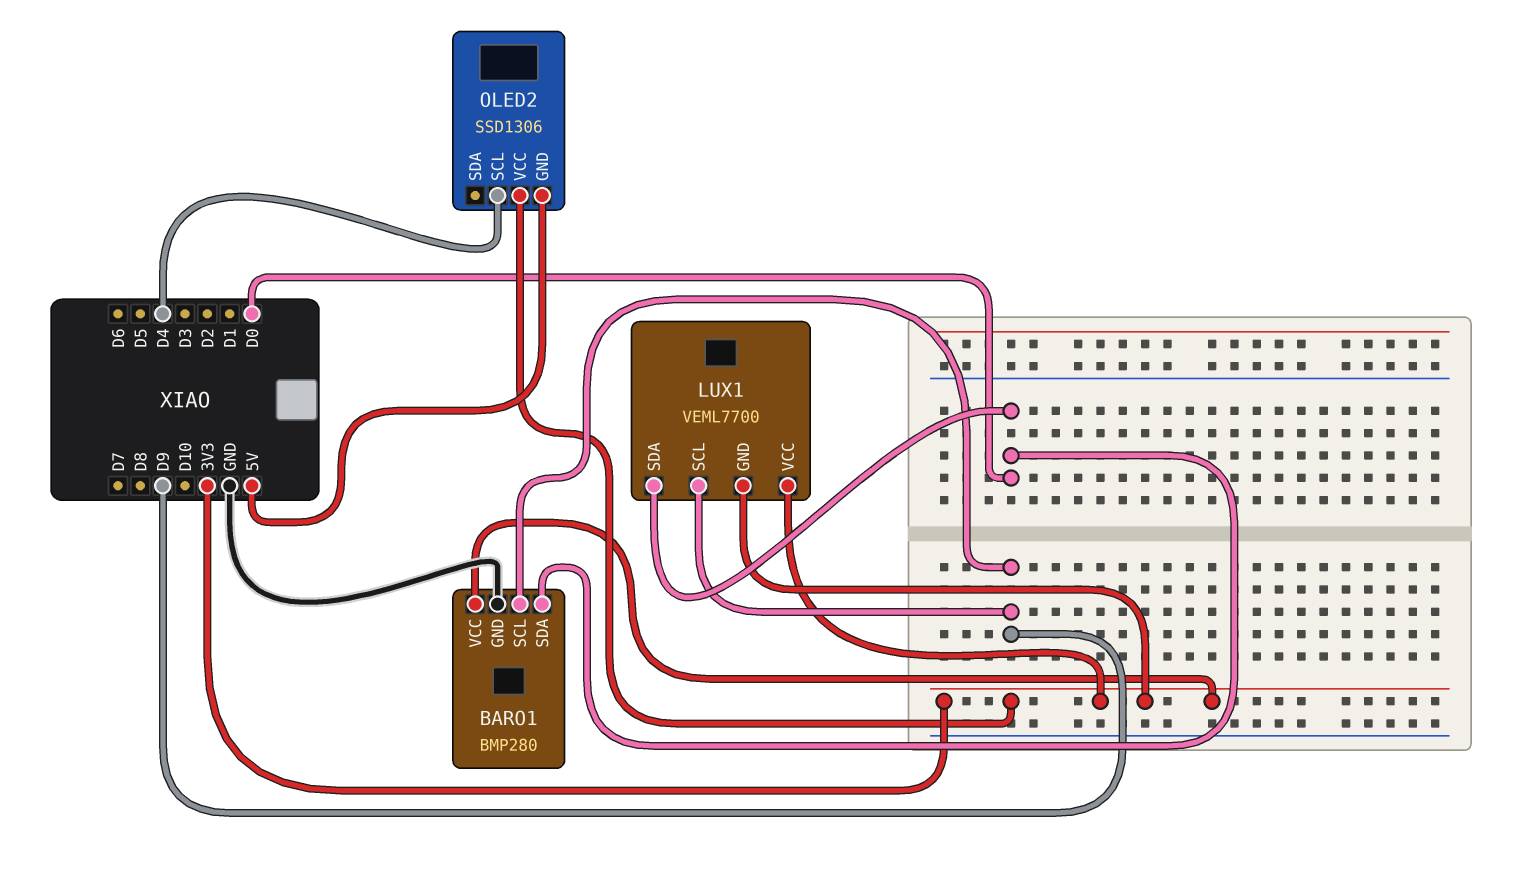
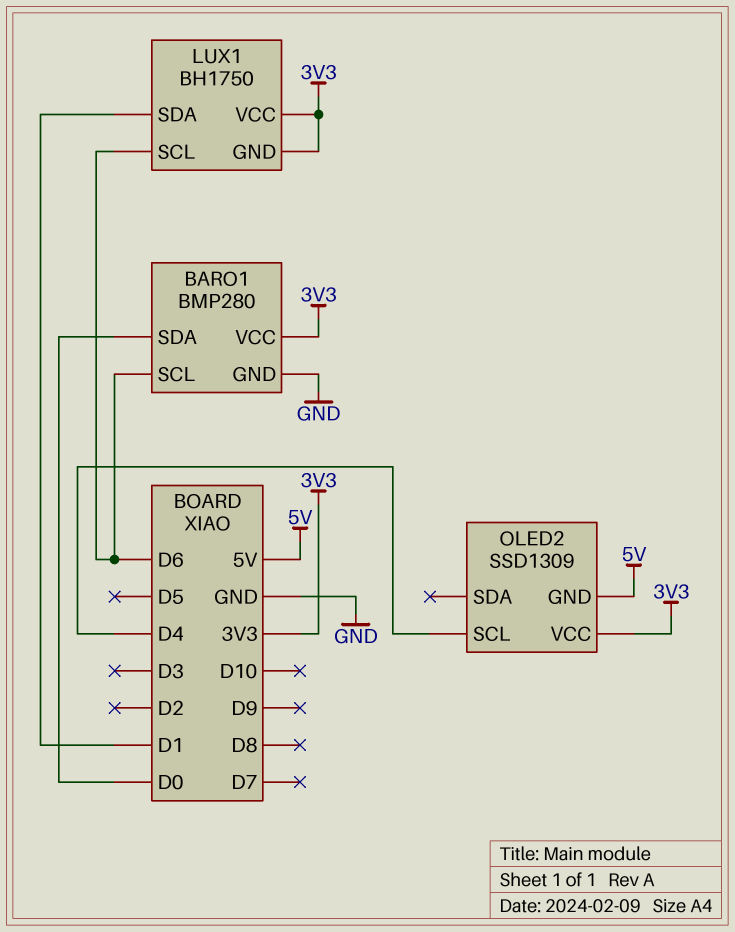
BARO1 pin SCL: D9 -> D6
LUX1: VEML7700 -> BH1750
LUX1 pin SCL: D9 -> D6
LUX1 pin SDA: D0 -> D1
OLED2: SSD1306 -> SSD1309

